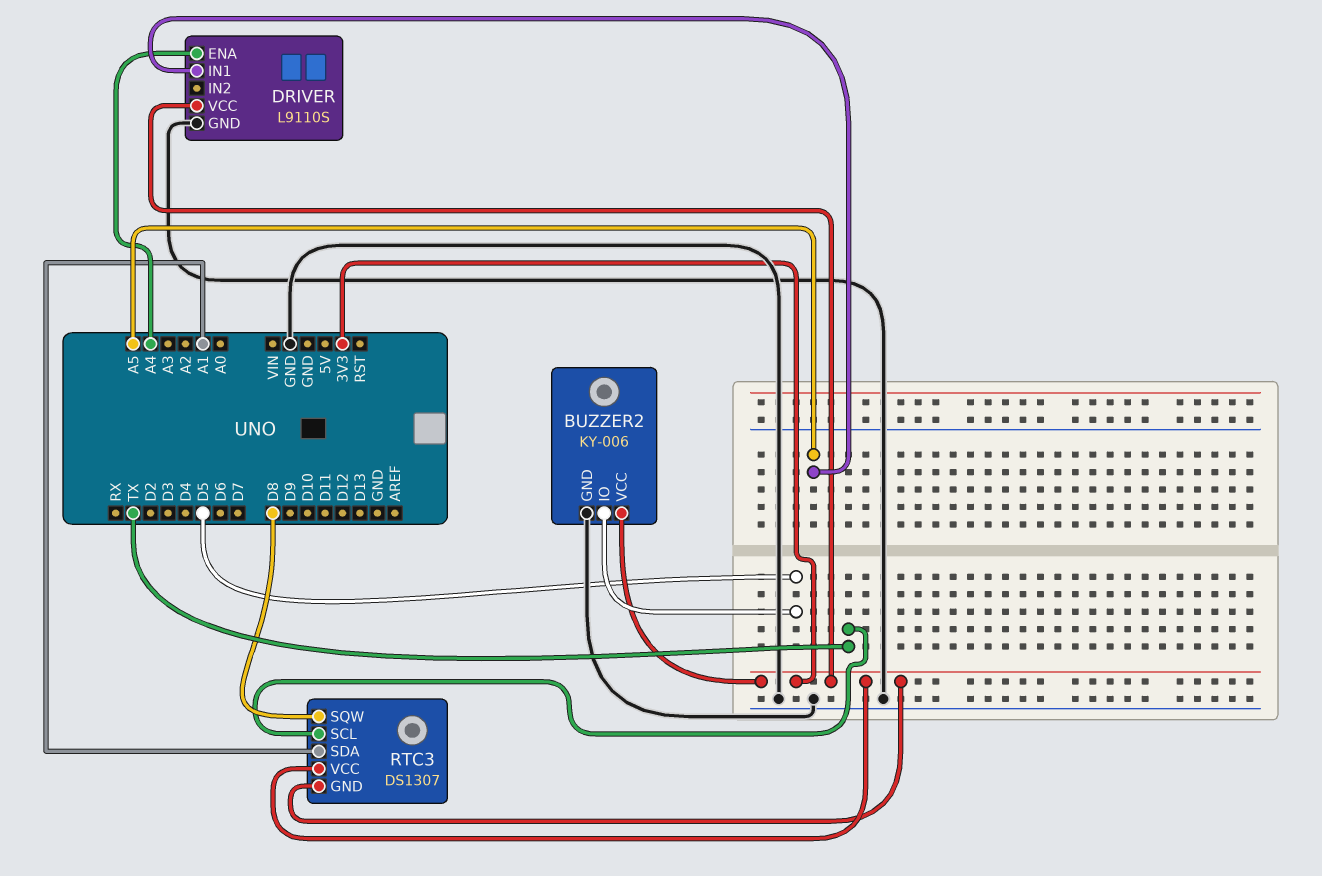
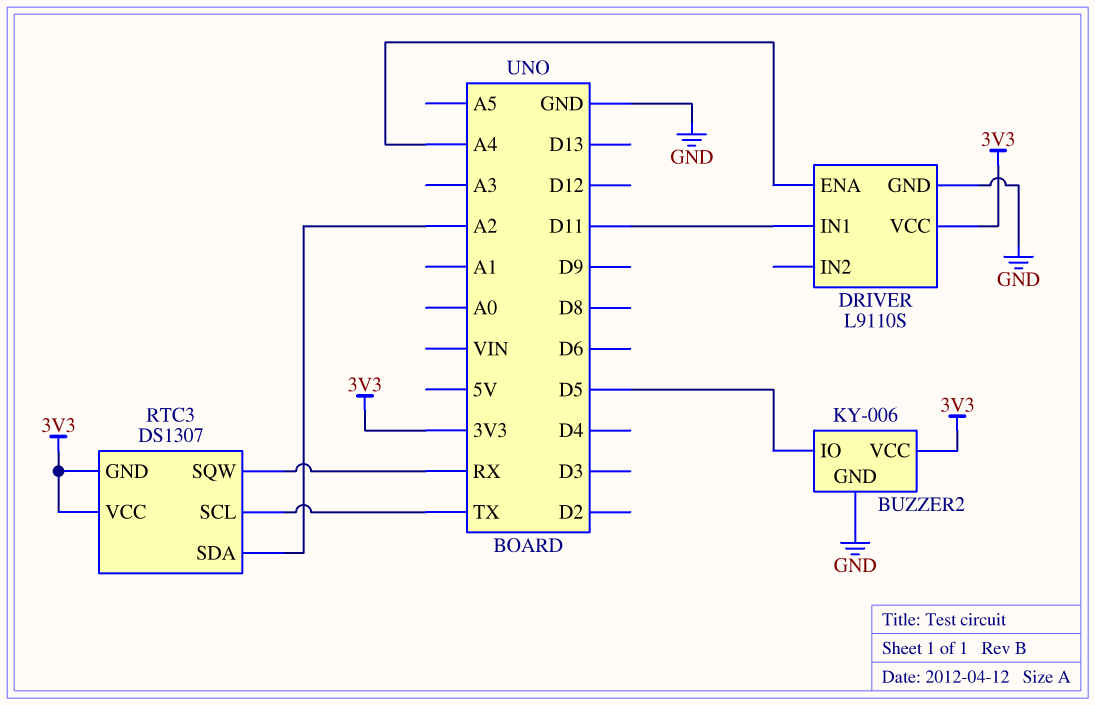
DRIVER pin IN1: A5 -> D11
RTC3 pin SDA: A1 -> A2
RTC3 pin SQW: D8 -> RX

